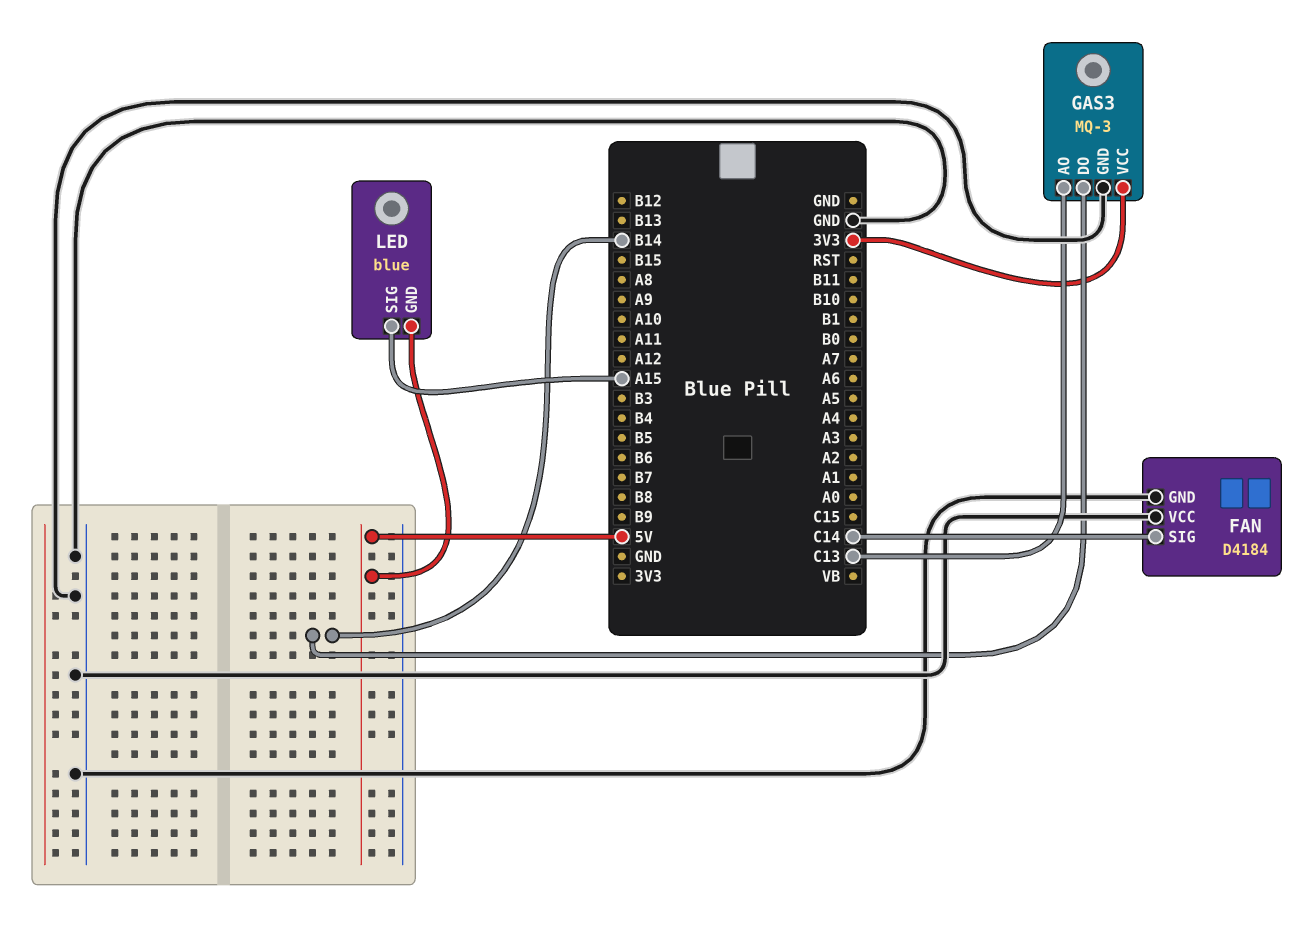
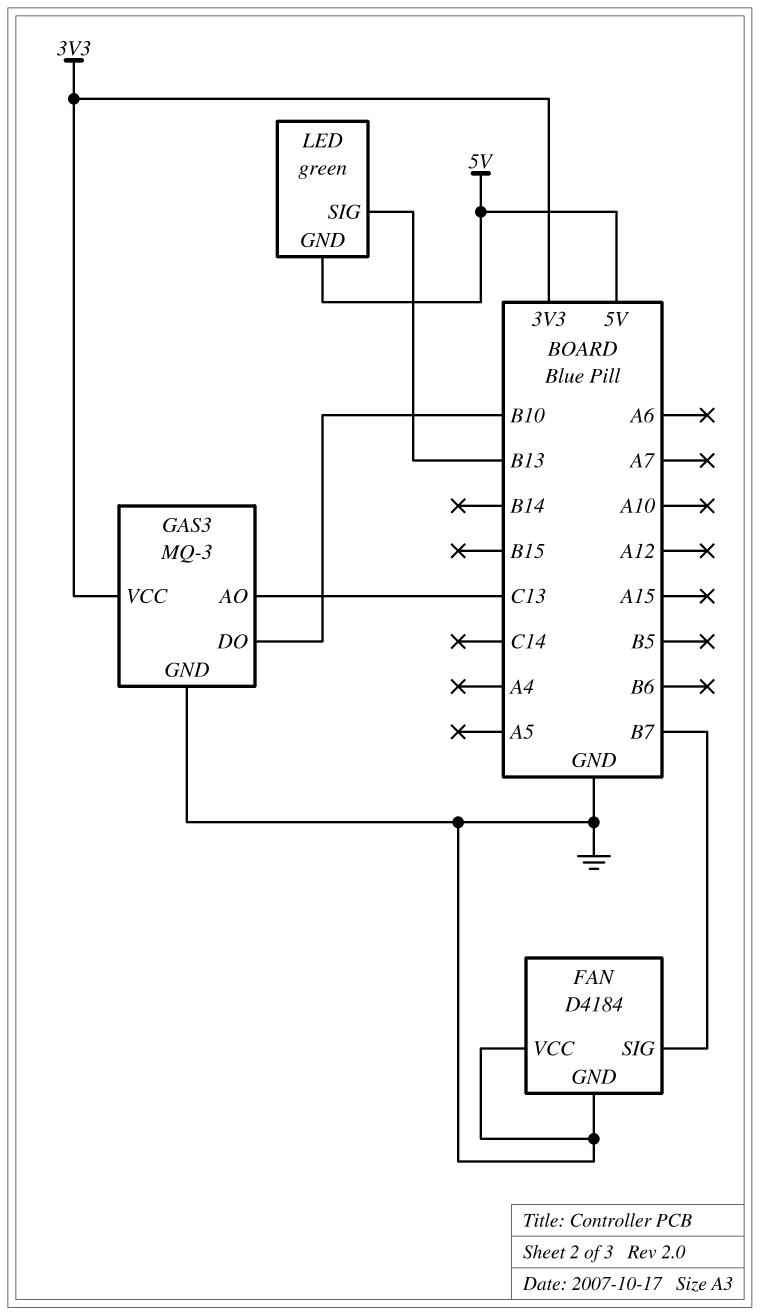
FAN pin SIG: C14 -> B7
GAS3 pin DO: B14 -> B10
LED: blue -> green
LED pin SIG: A15 -> B13

